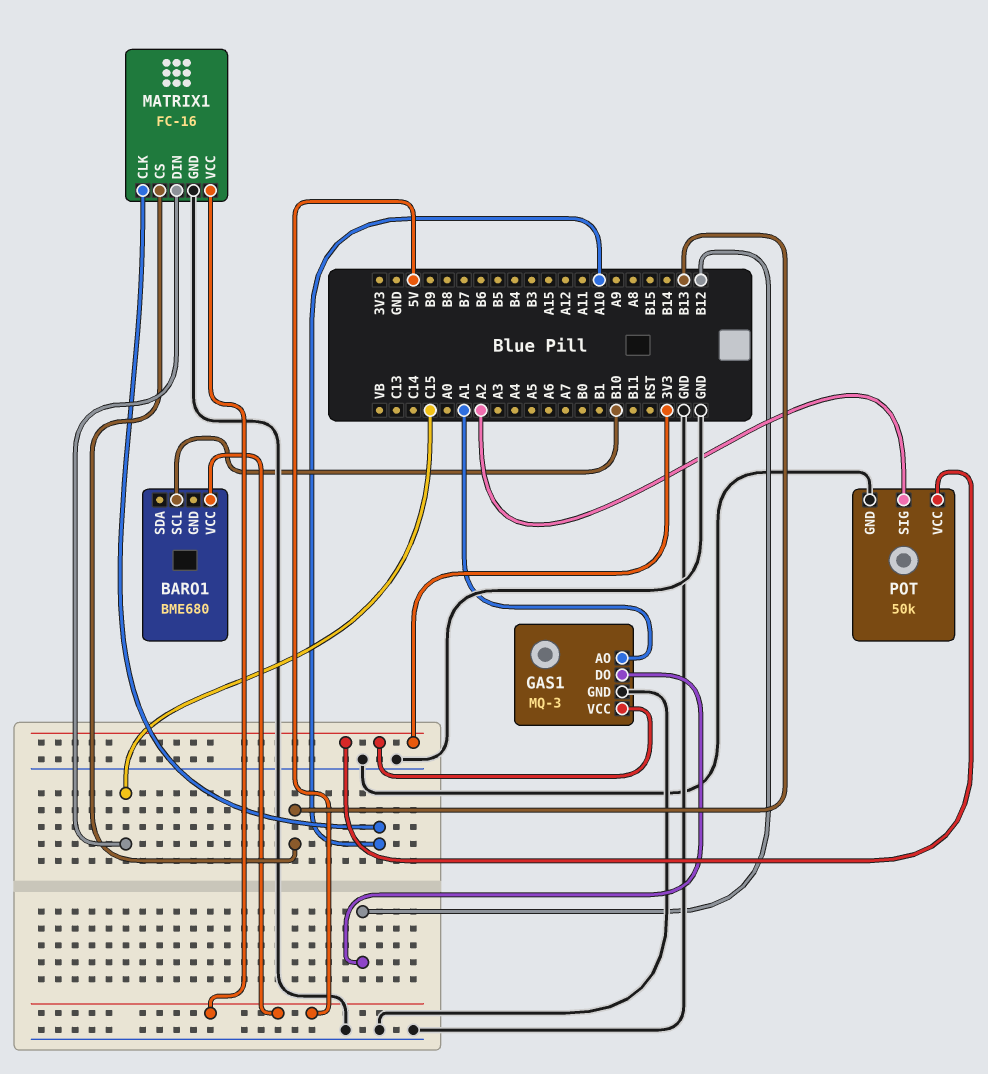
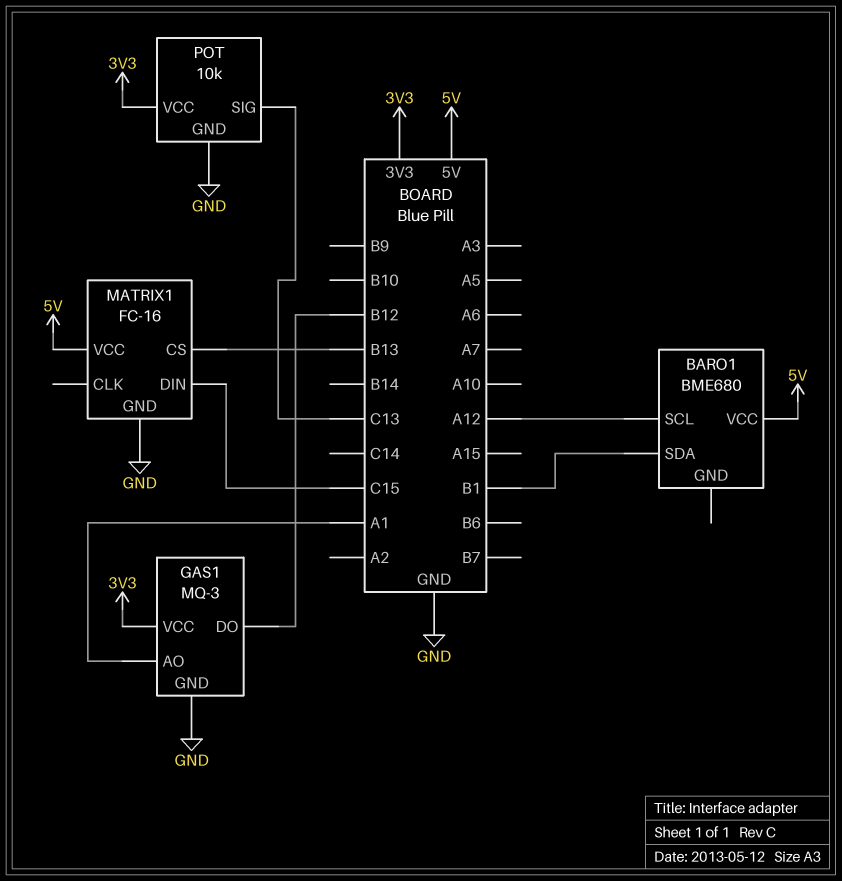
BARO1 pin SCL: B10 -> A12
BARO1 pin SDA: none -> B1
MATRIX1 pin CLK: A10 -> none
POT: 50k -> 10k
POT pin SIG: A2 -> C13

